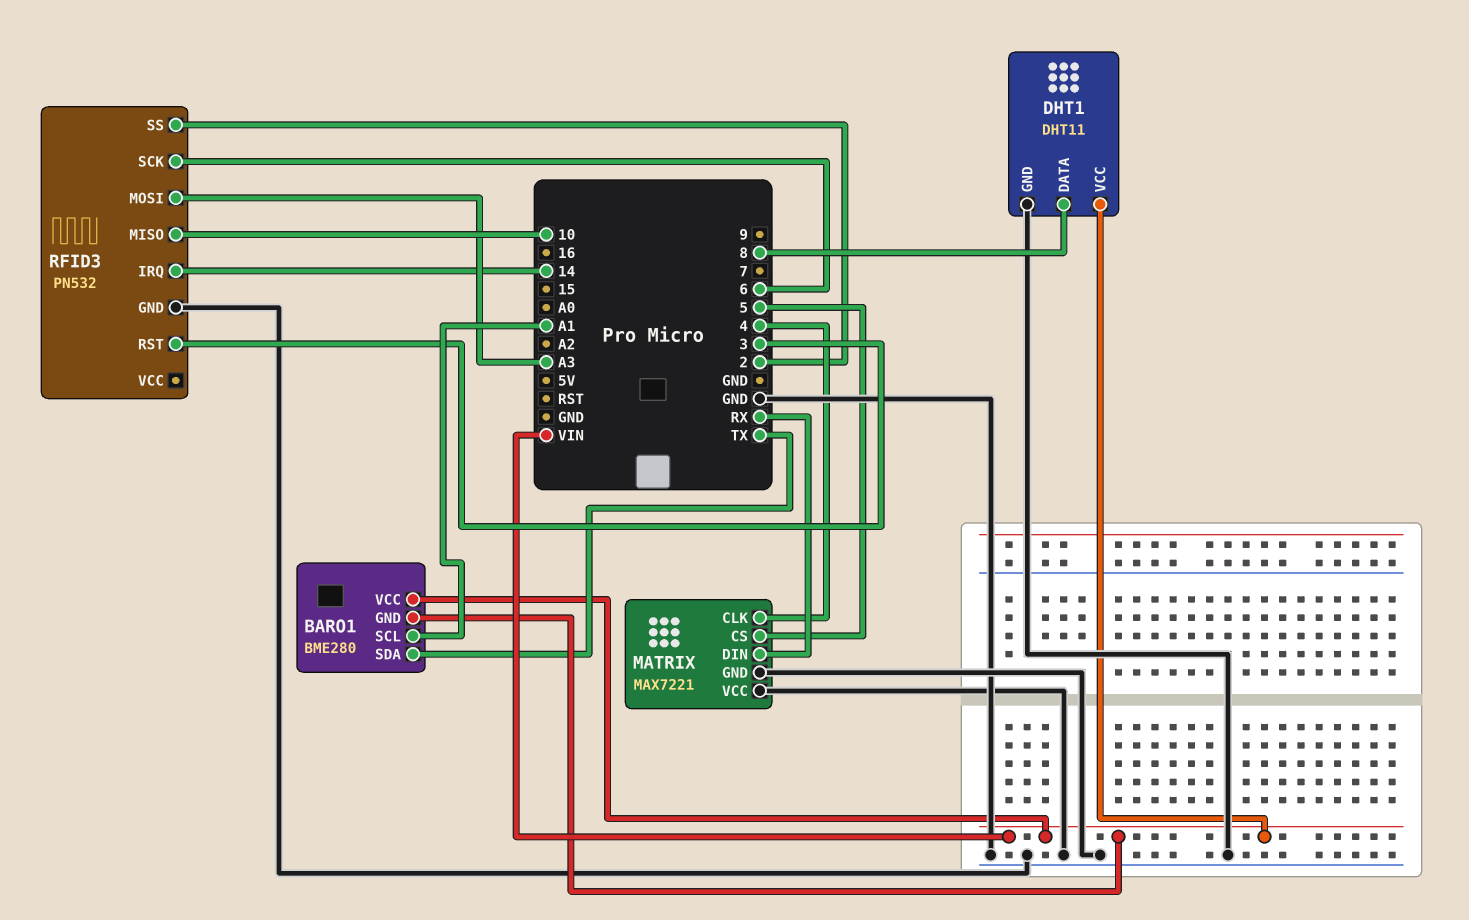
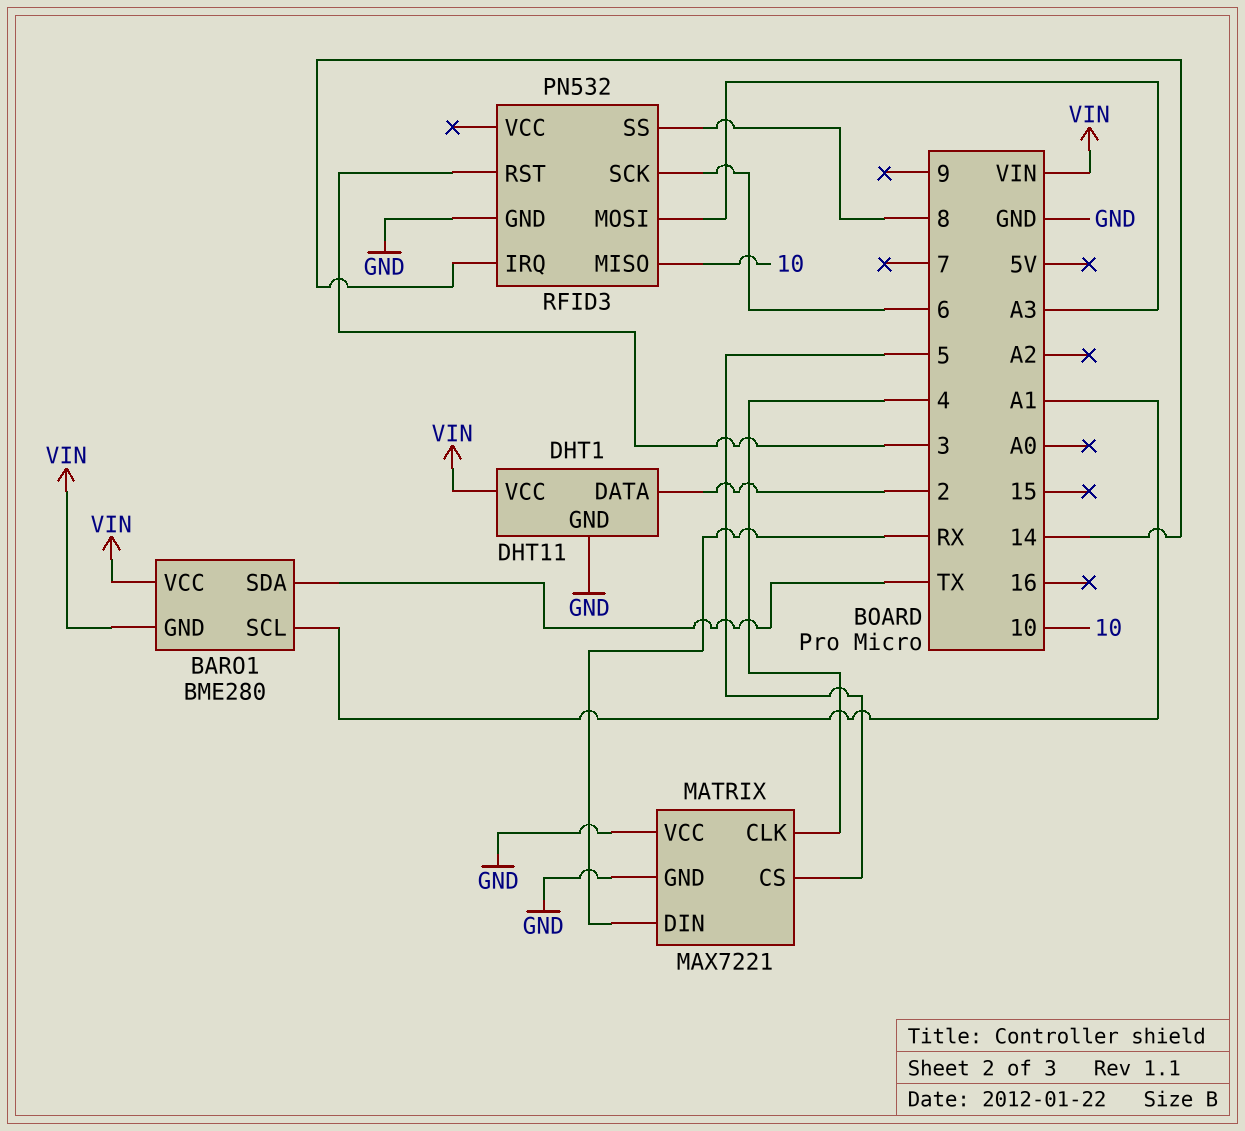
DHT1 pin DATA: 8 -> 2
RFID3 pin SS: 2 -> 8

